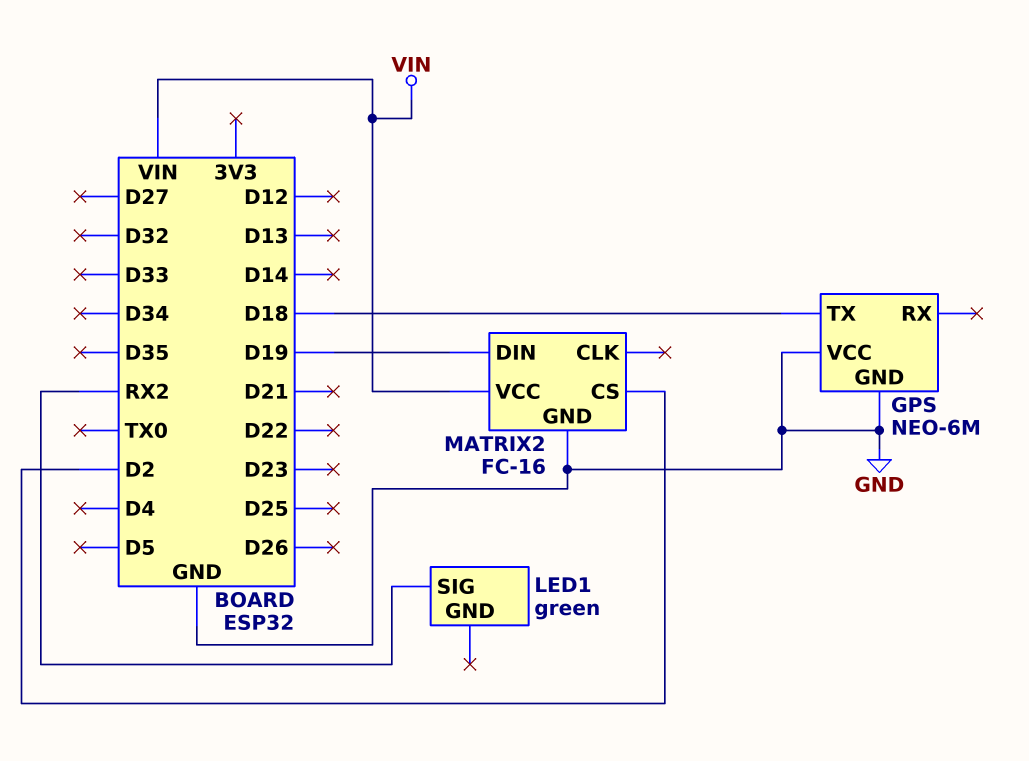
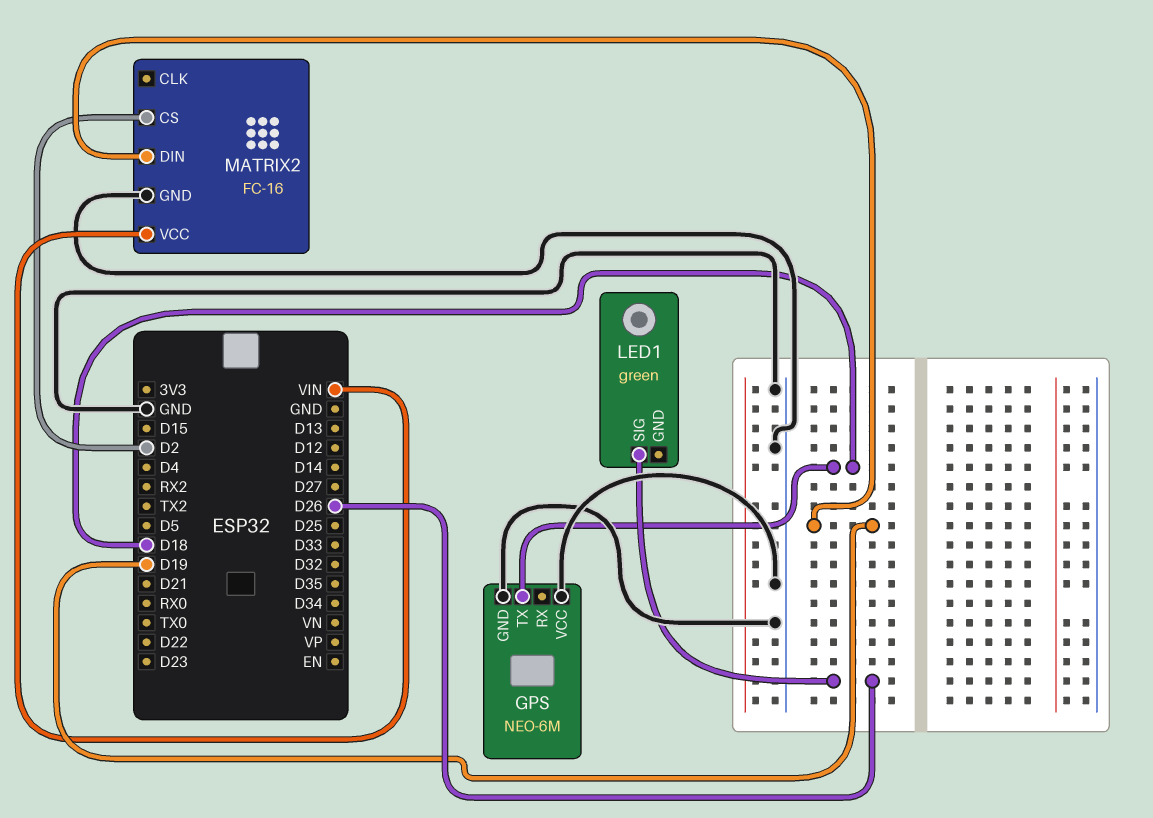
LED1 pin SIG: RX2 -> D26

